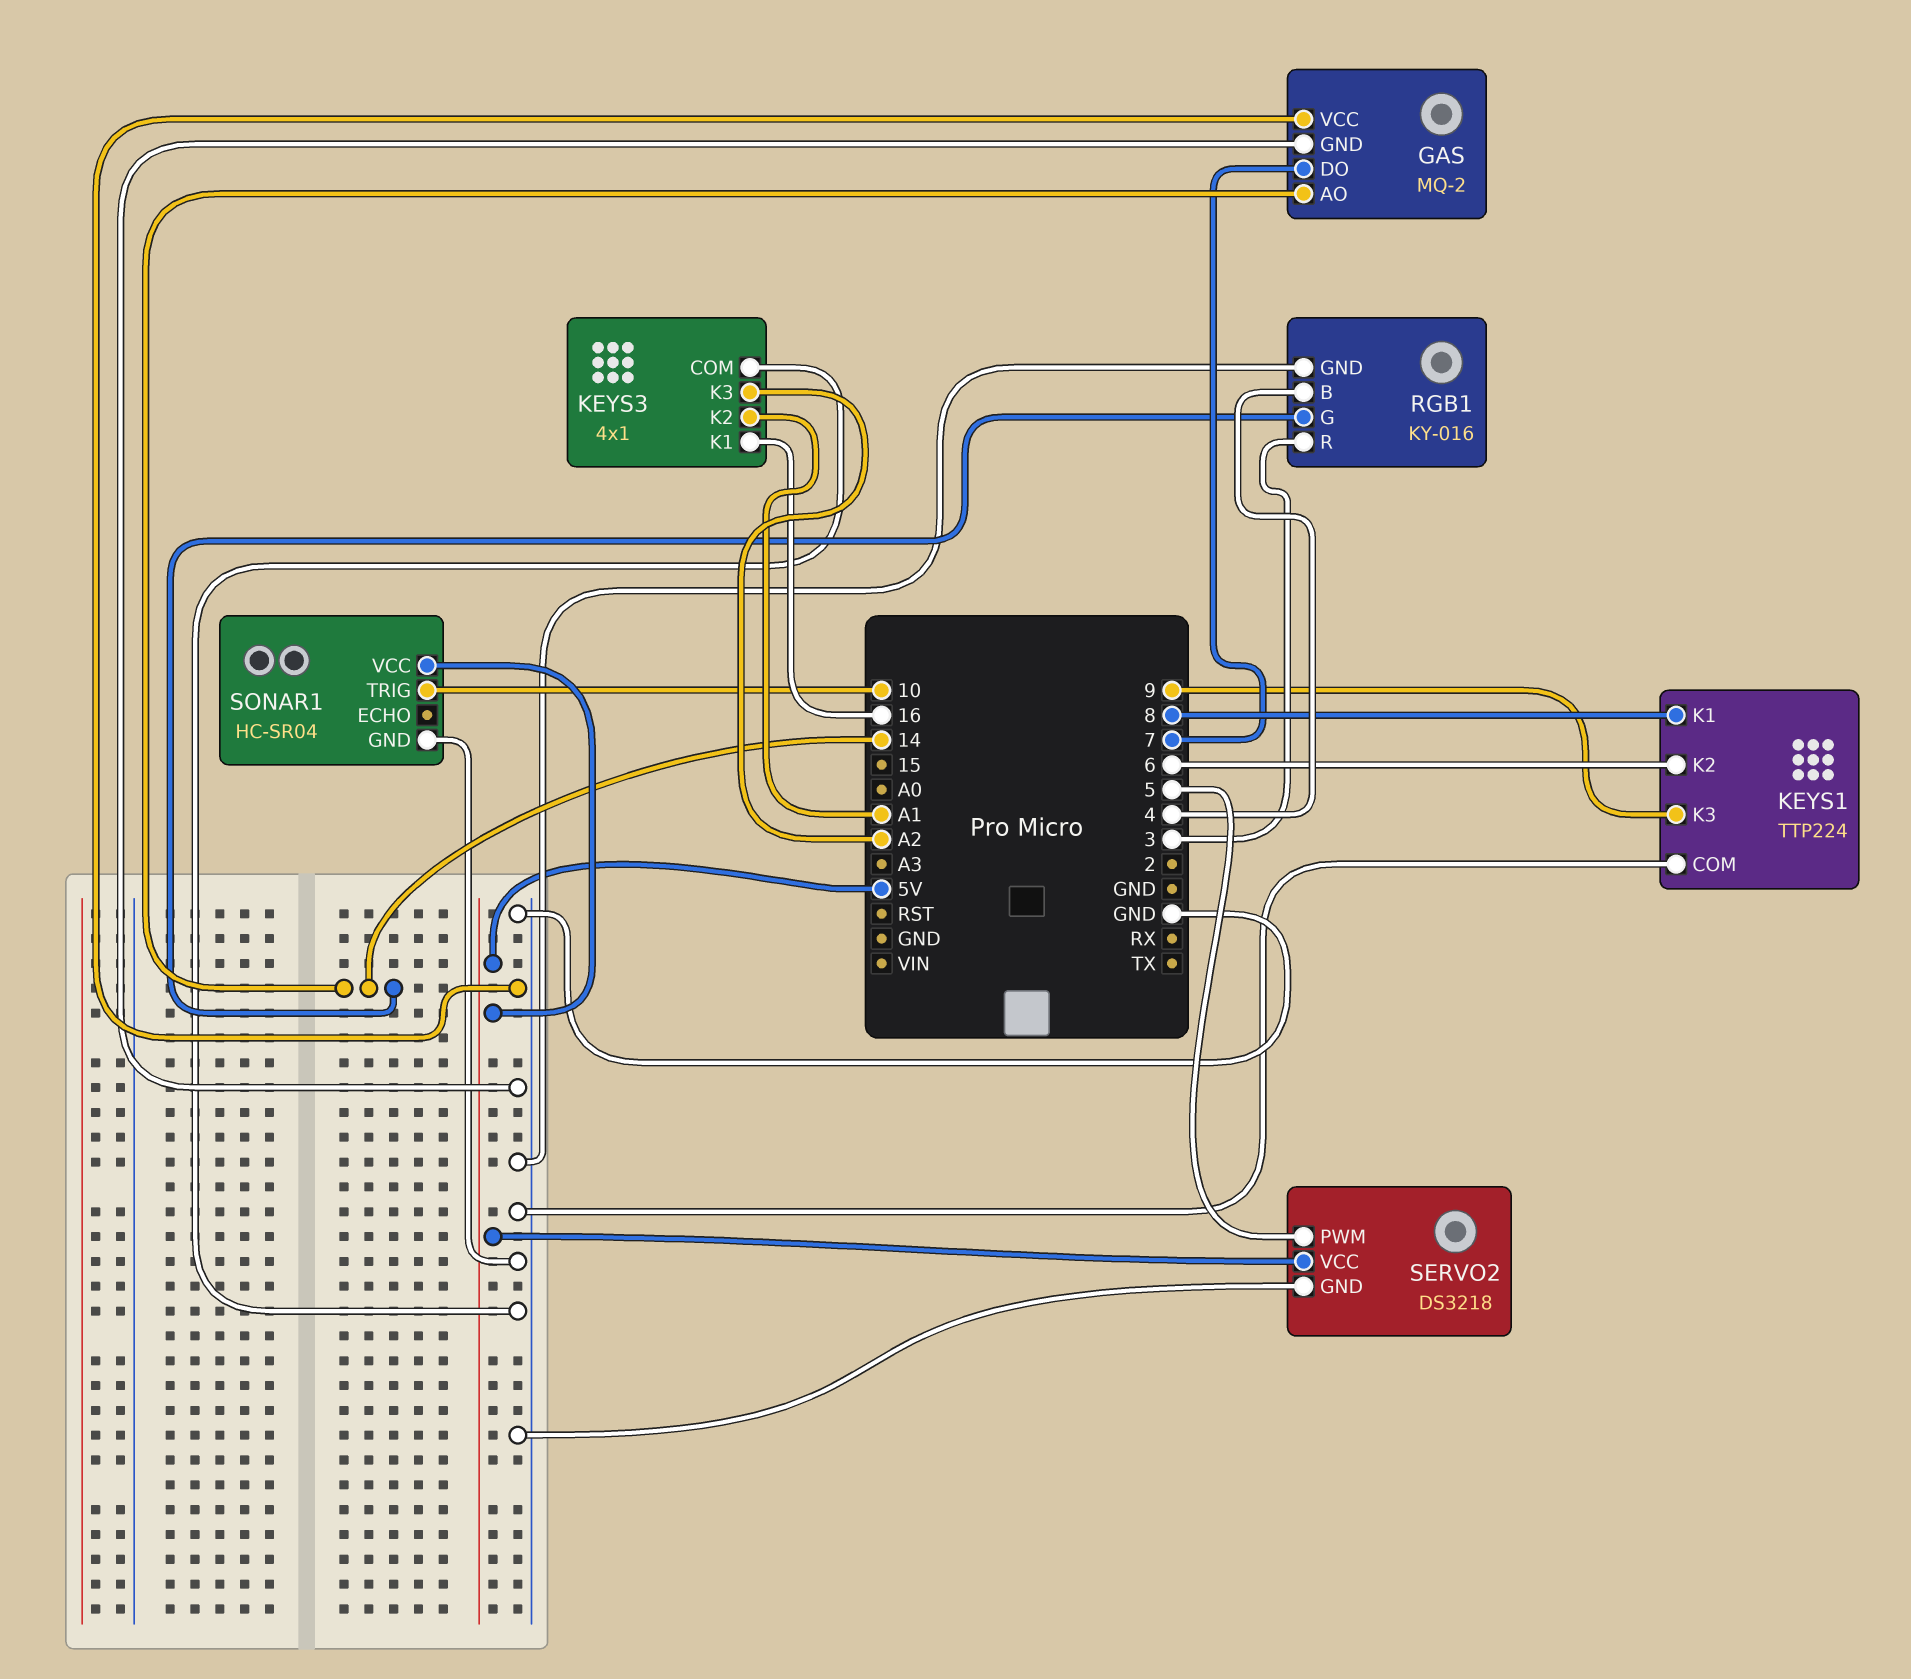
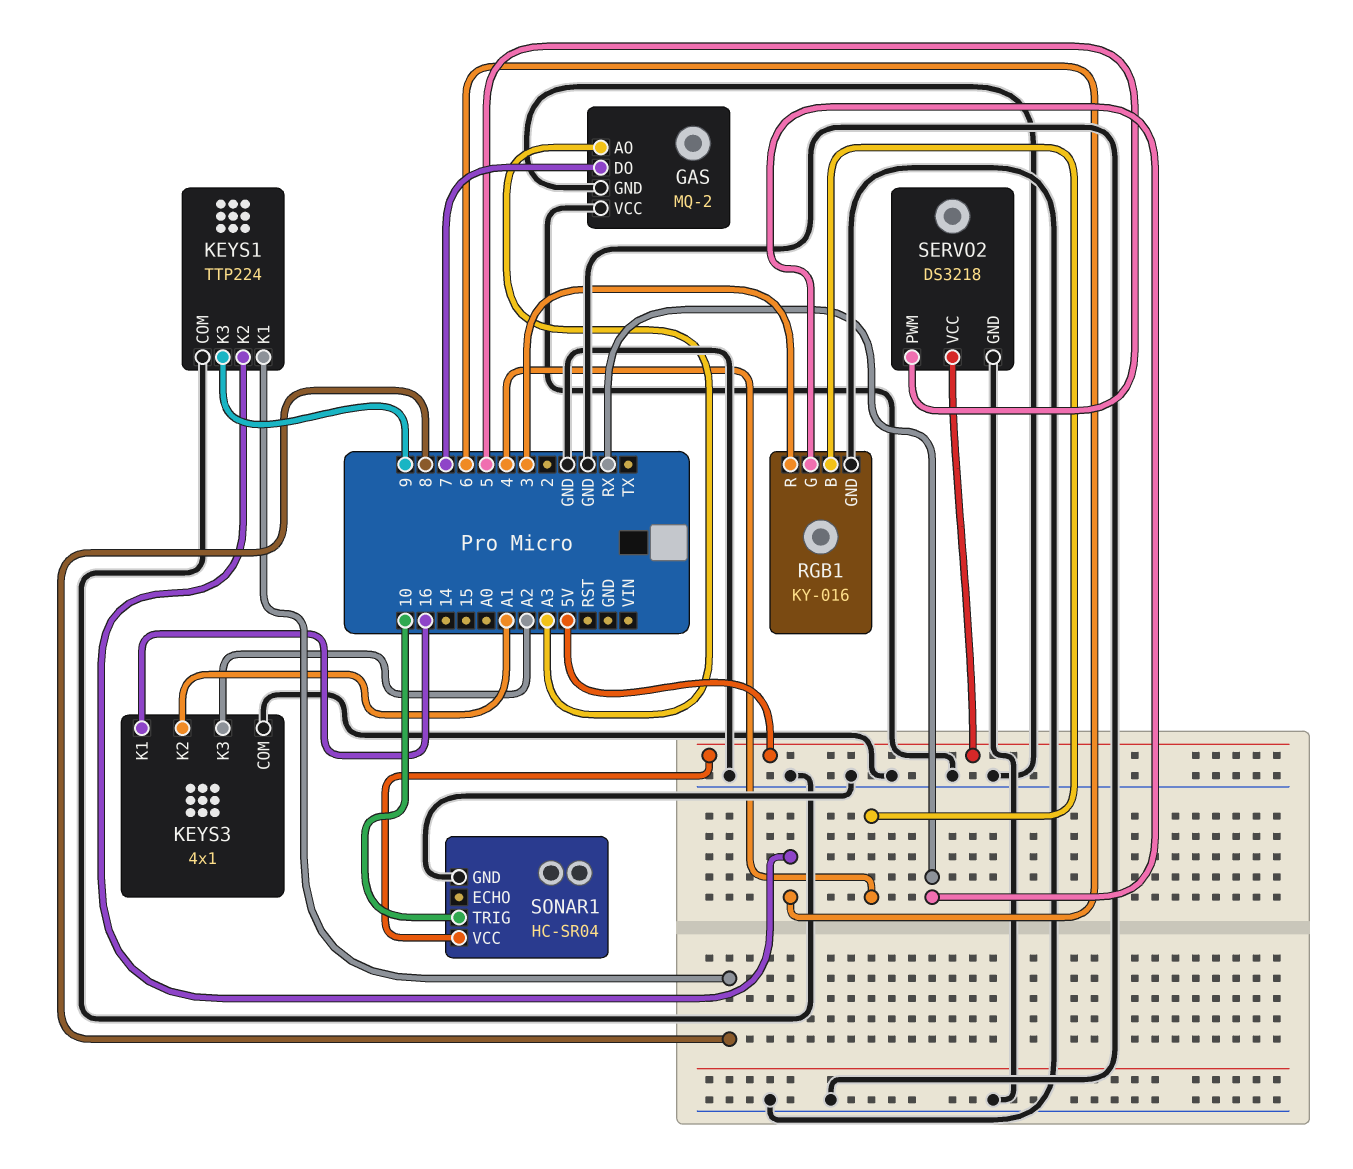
GAS pin AO: 14 -> A3
RGB1 pin G: 14 -> RX

